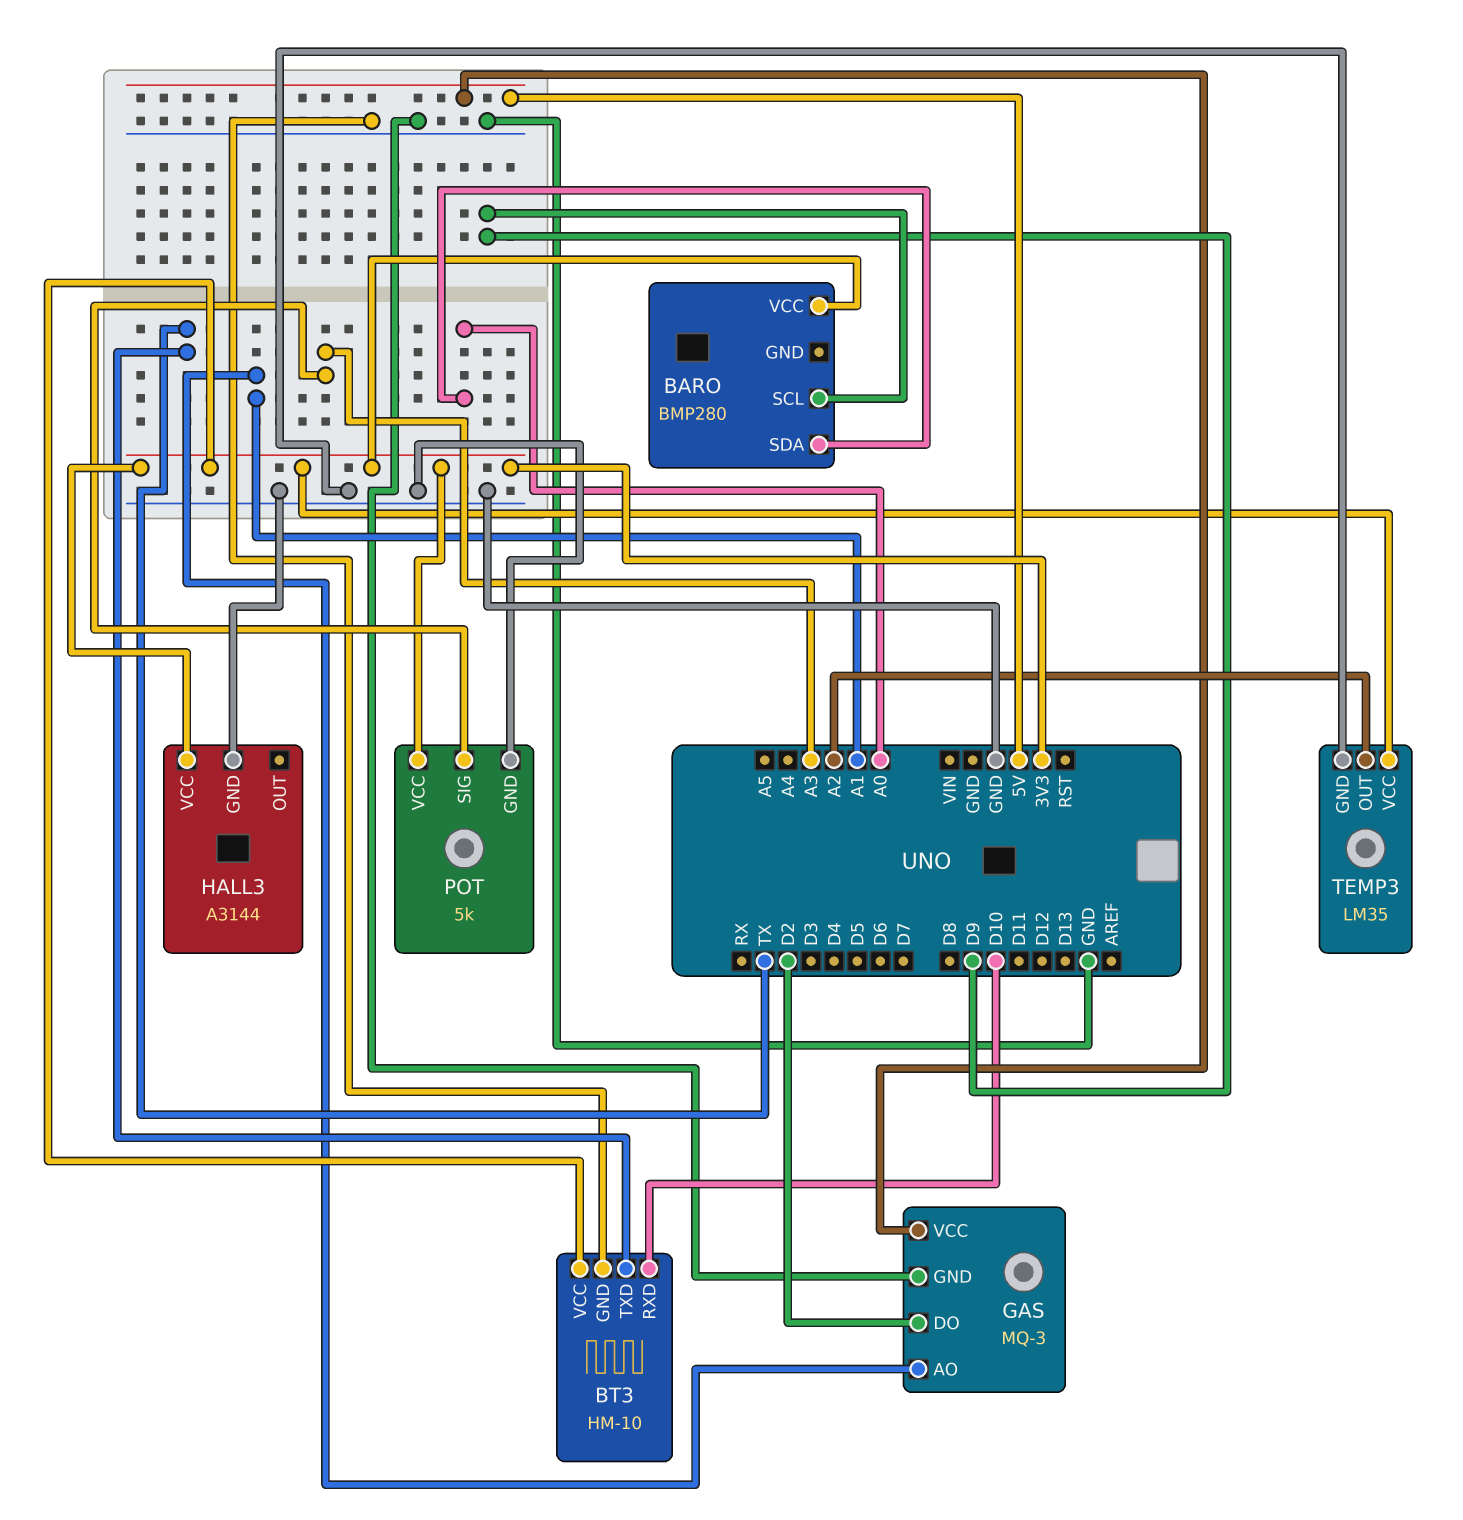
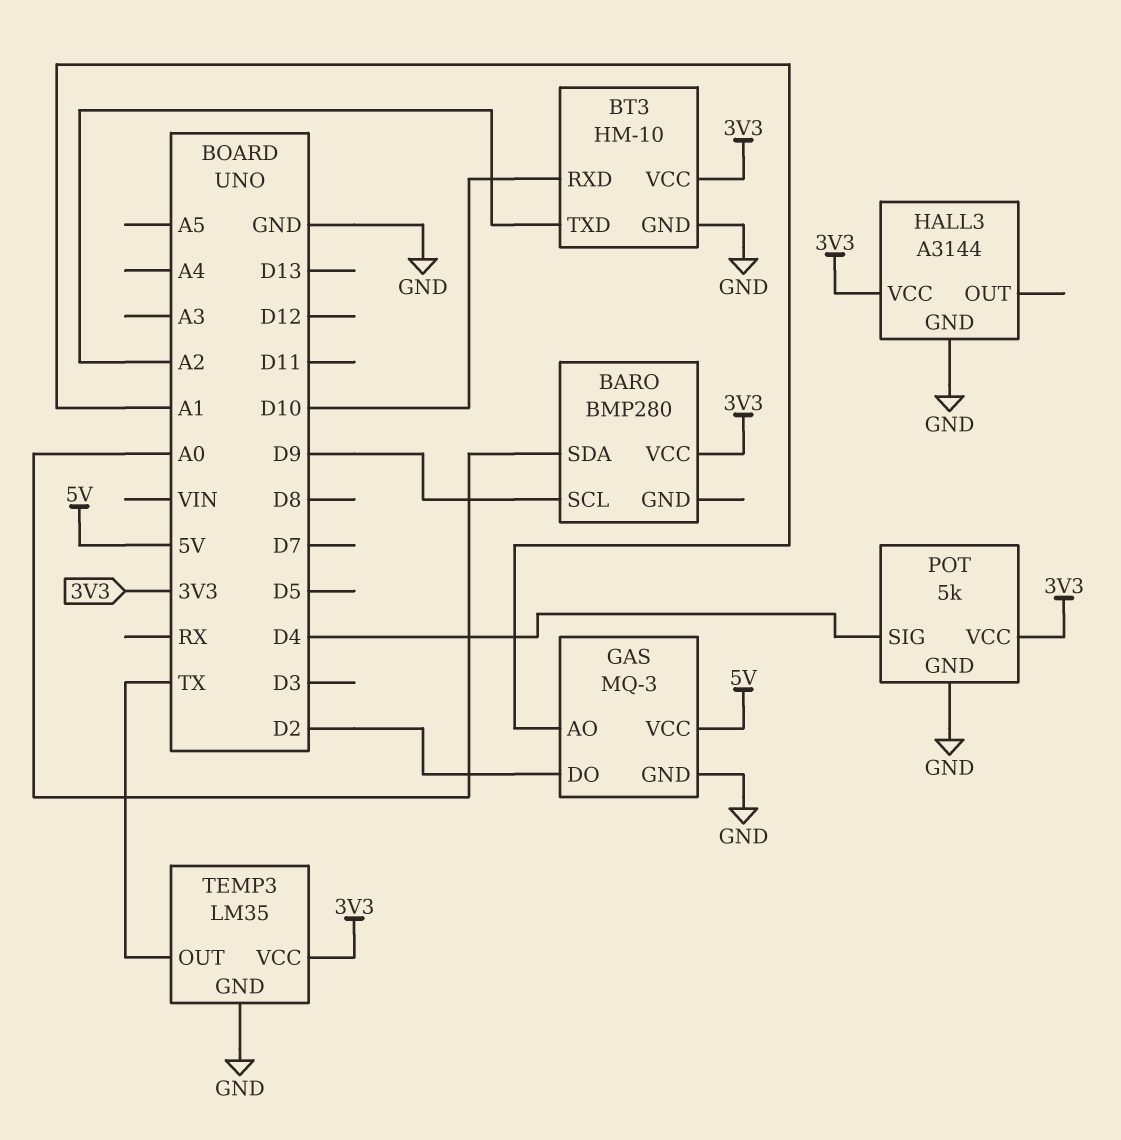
BT3 pin TXD: TX -> A2
POT pin SIG: A3 -> D4
TEMP3 pin OUT: A2 -> TX

